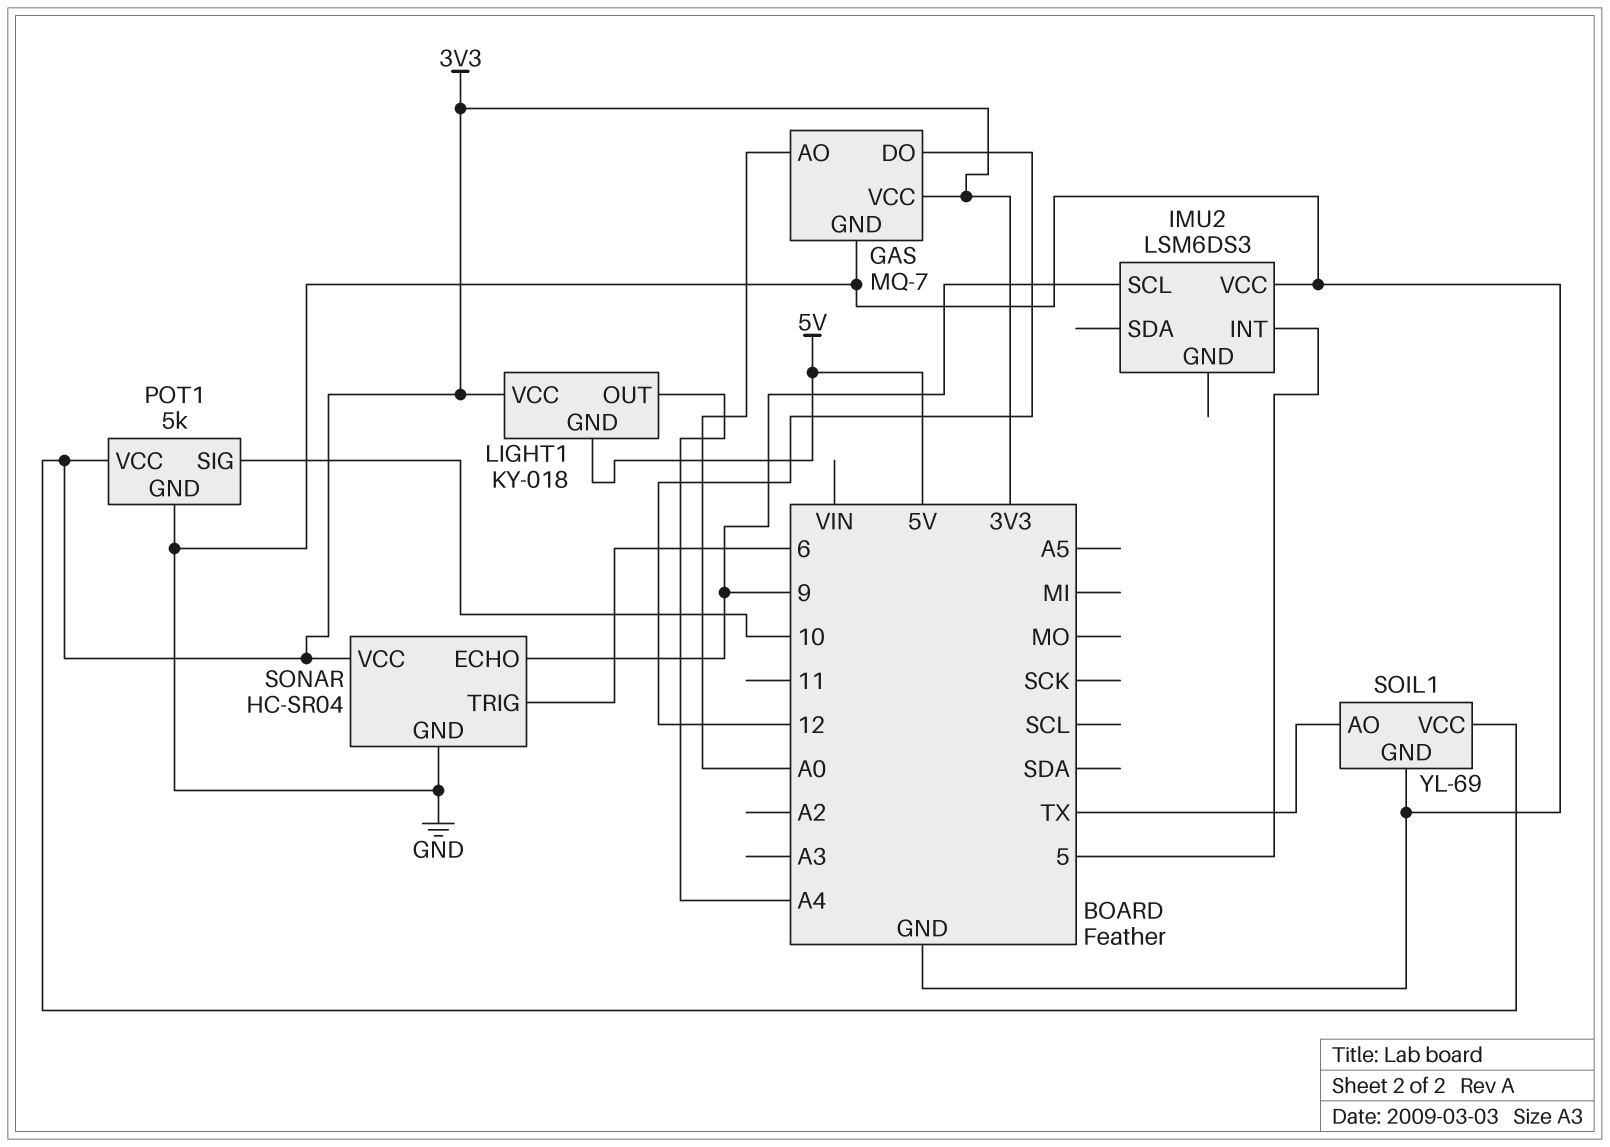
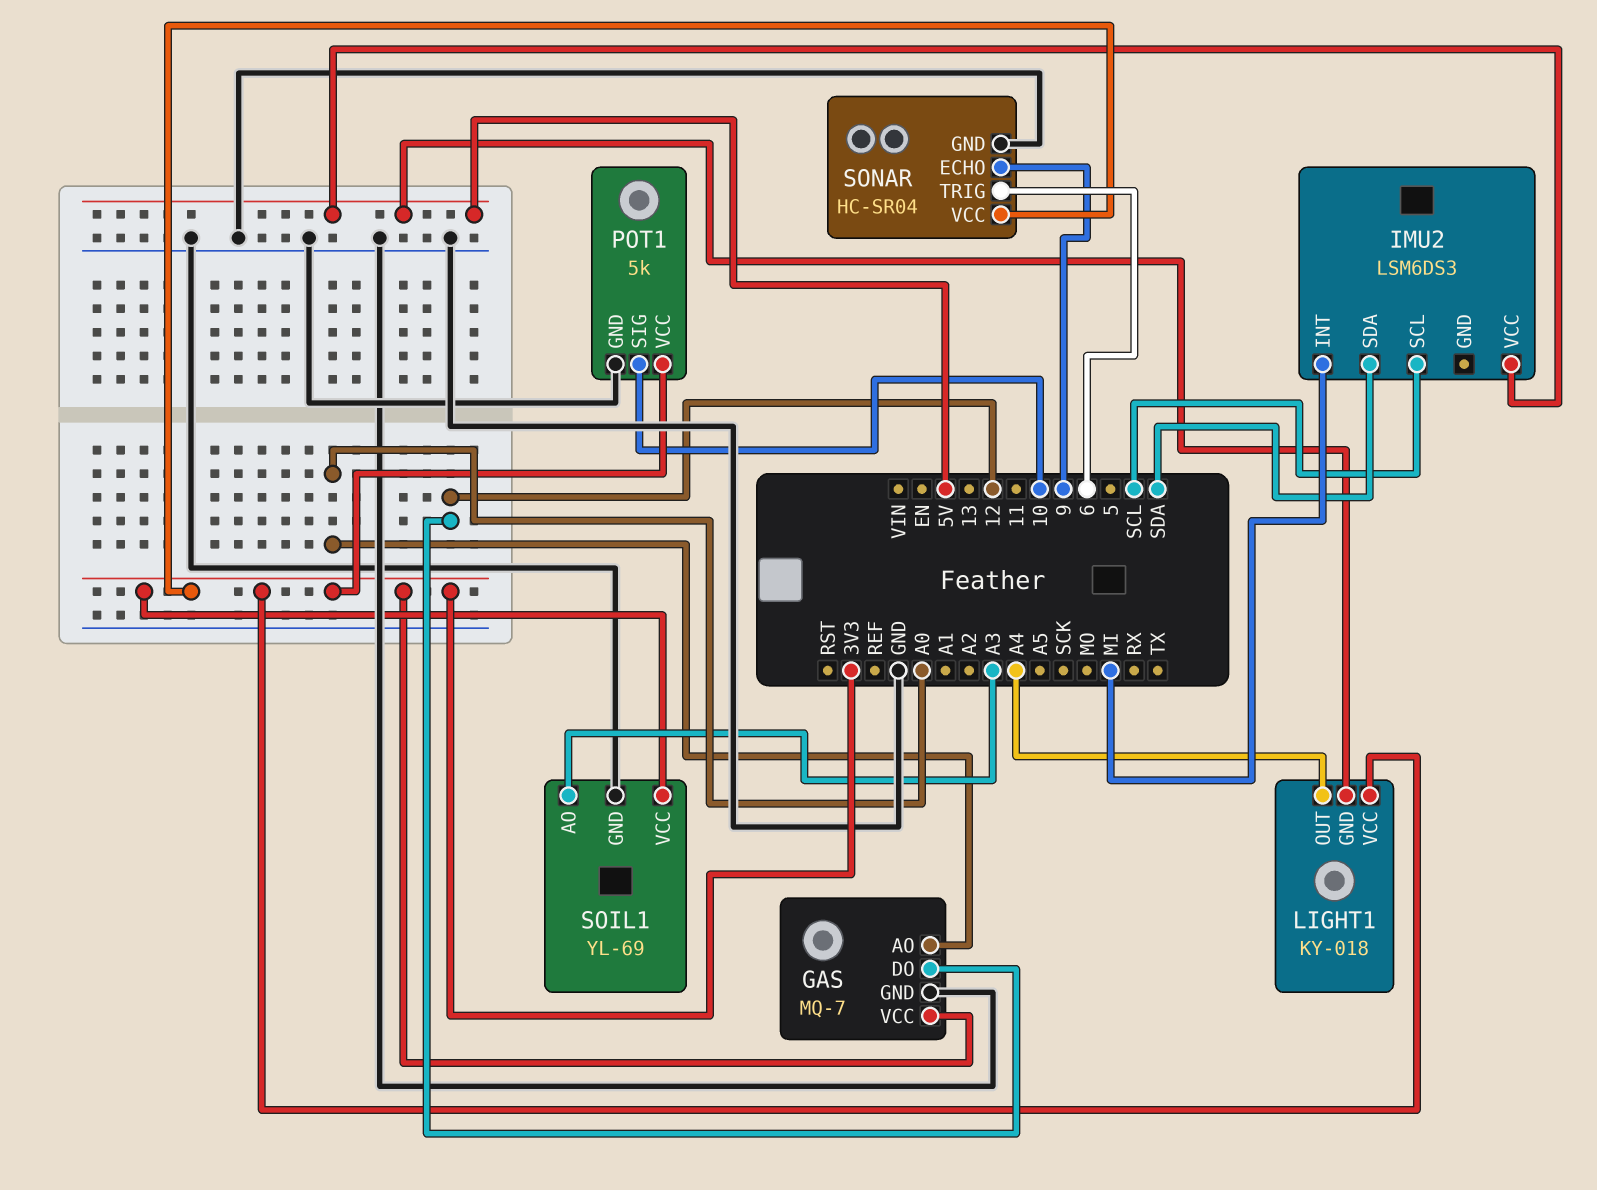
IMU2 pin INT: 5 -> MI
IMU2 pin SCL: 9 -> SCL
IMU2 pin SDA: none -> SDA
IMU2 pin VCC: GND -> 5V
SOIL1 pin AO: TX -> A3

